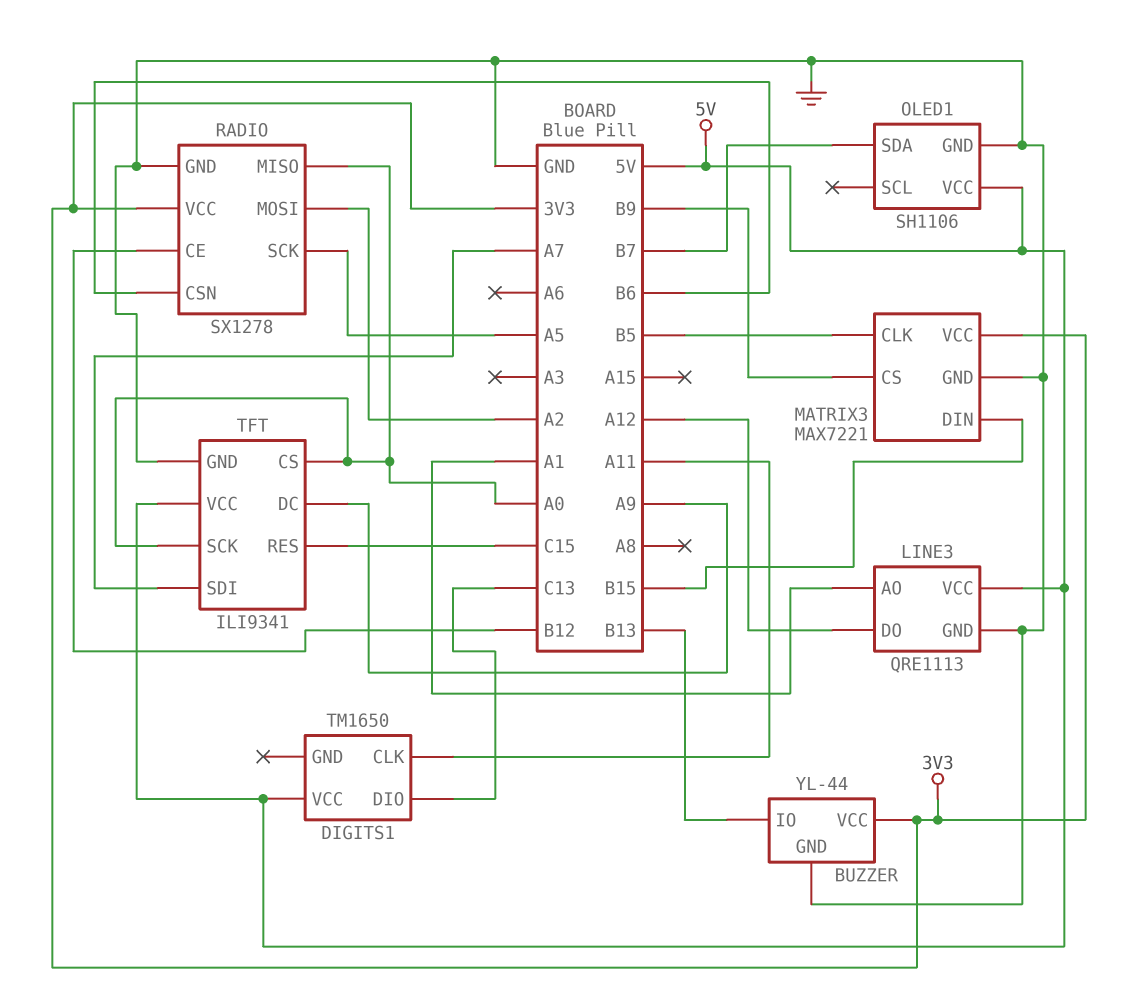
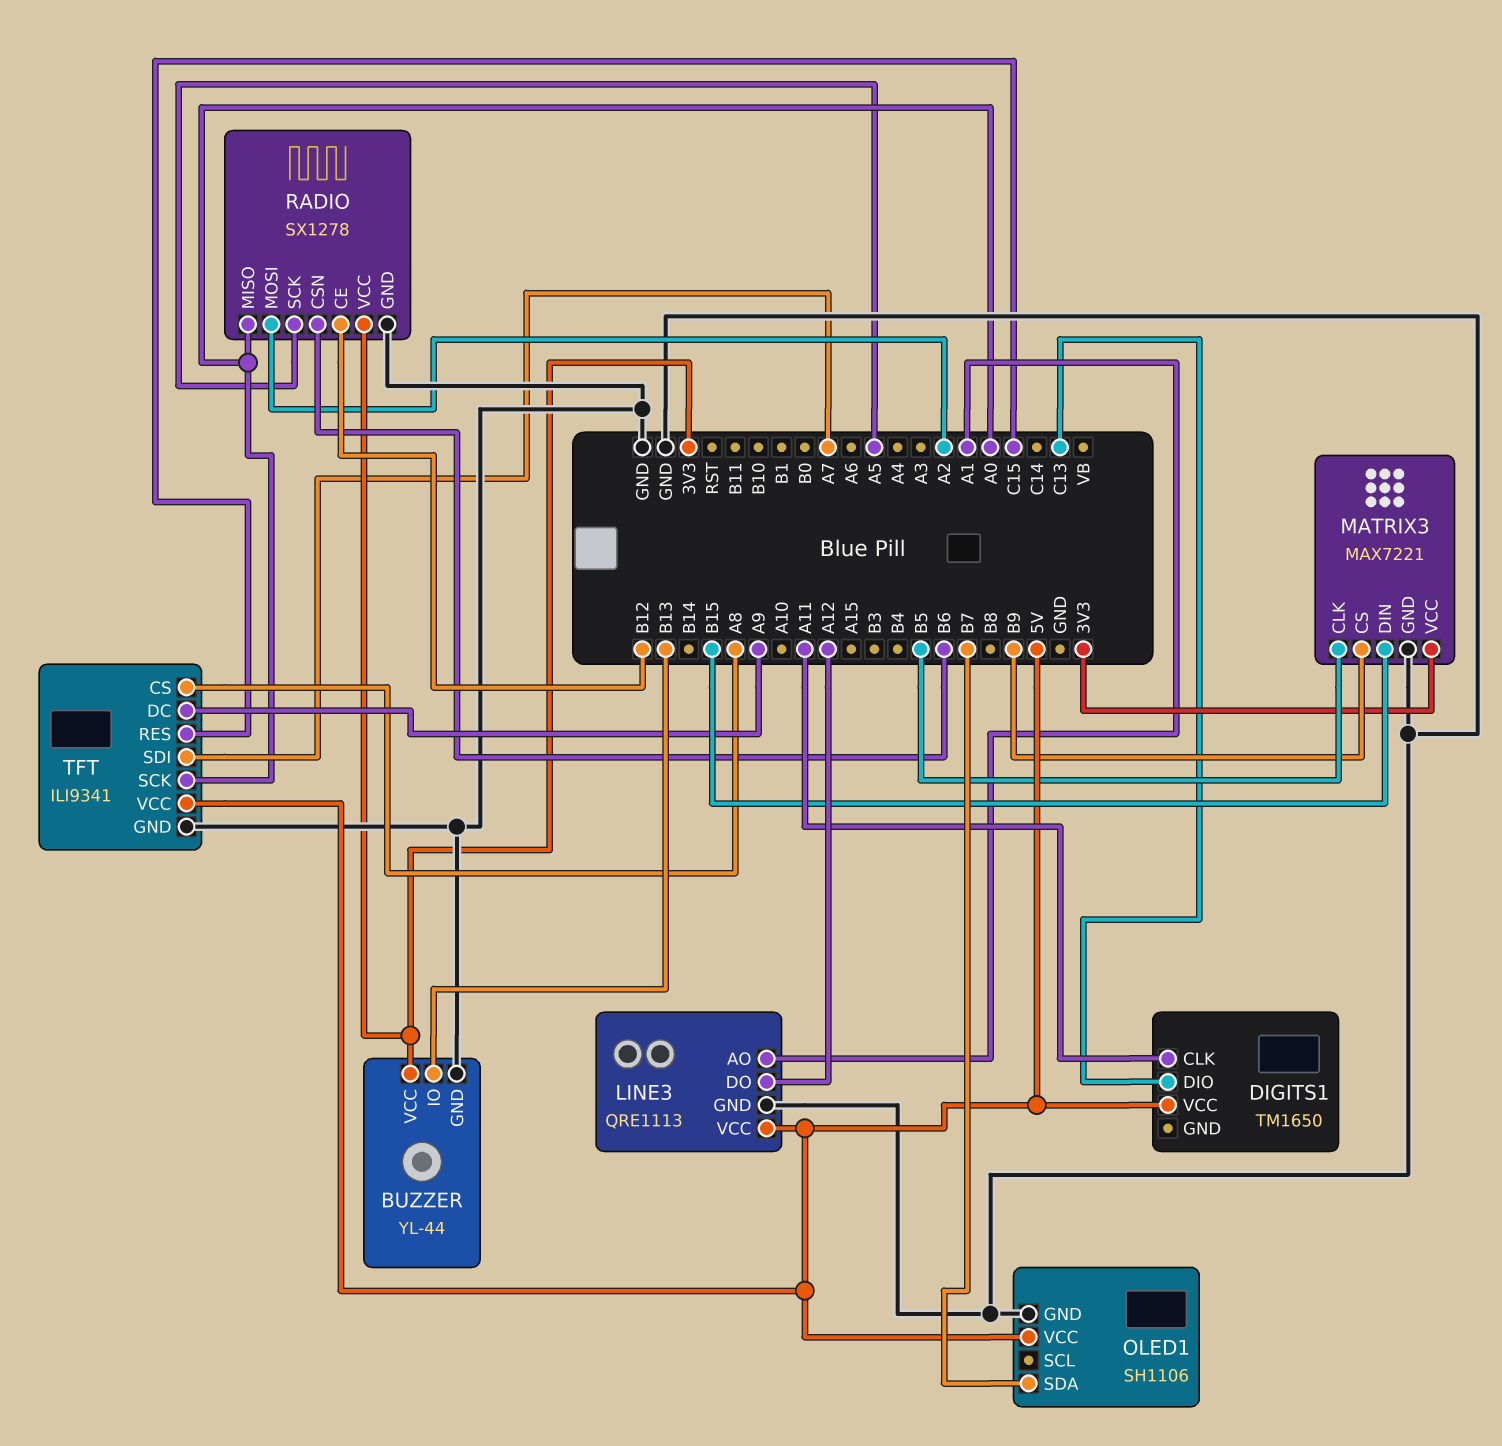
TFT pin CS: A0 -> A8

